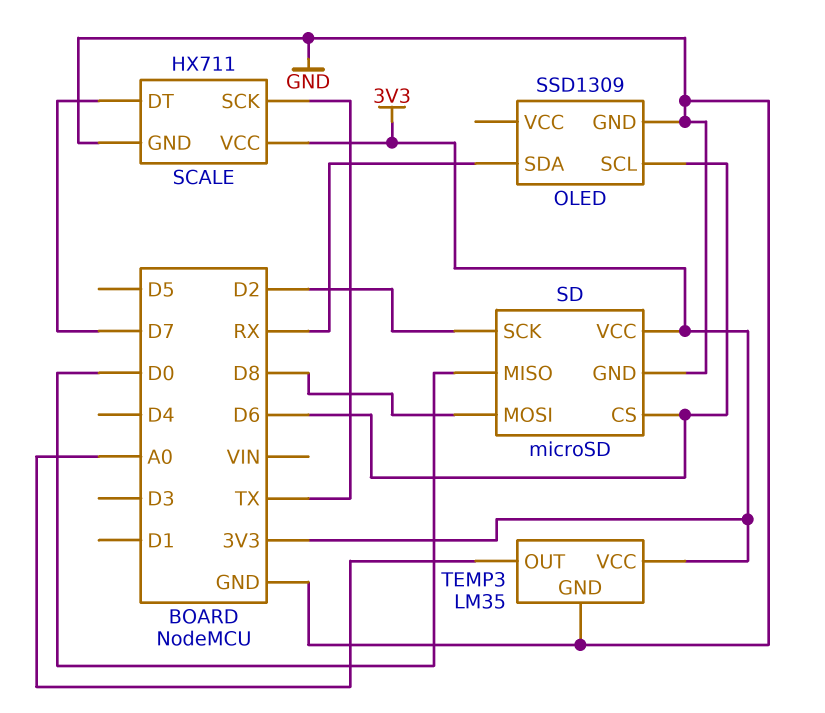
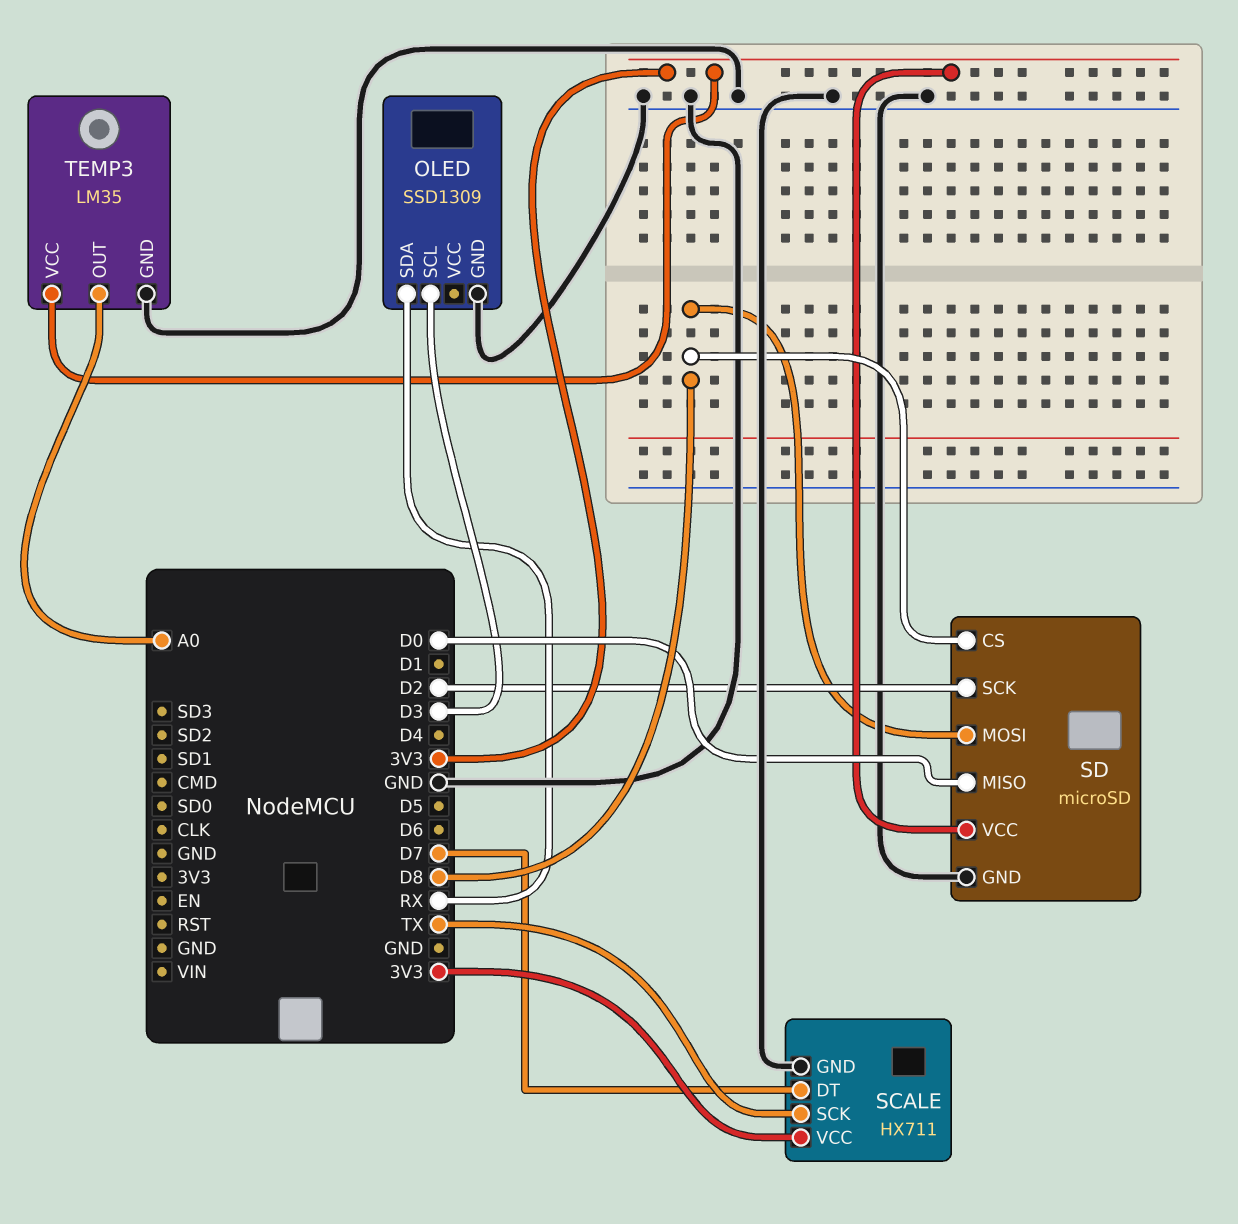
OLED pin SCL: D6 -> D3
SD pin CS: D6 -> D8

